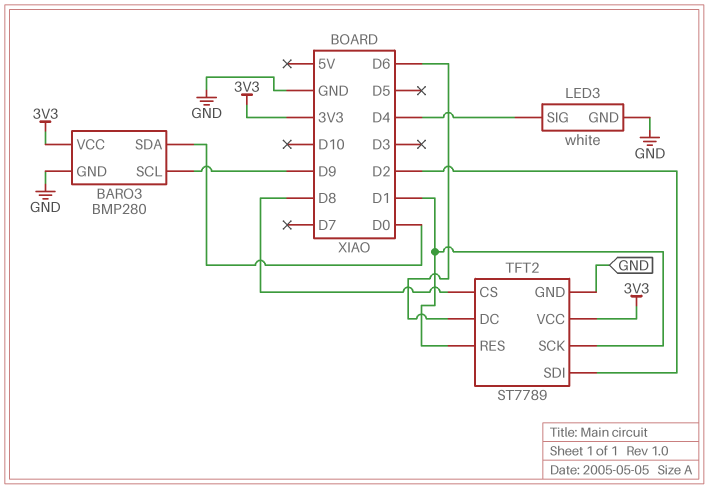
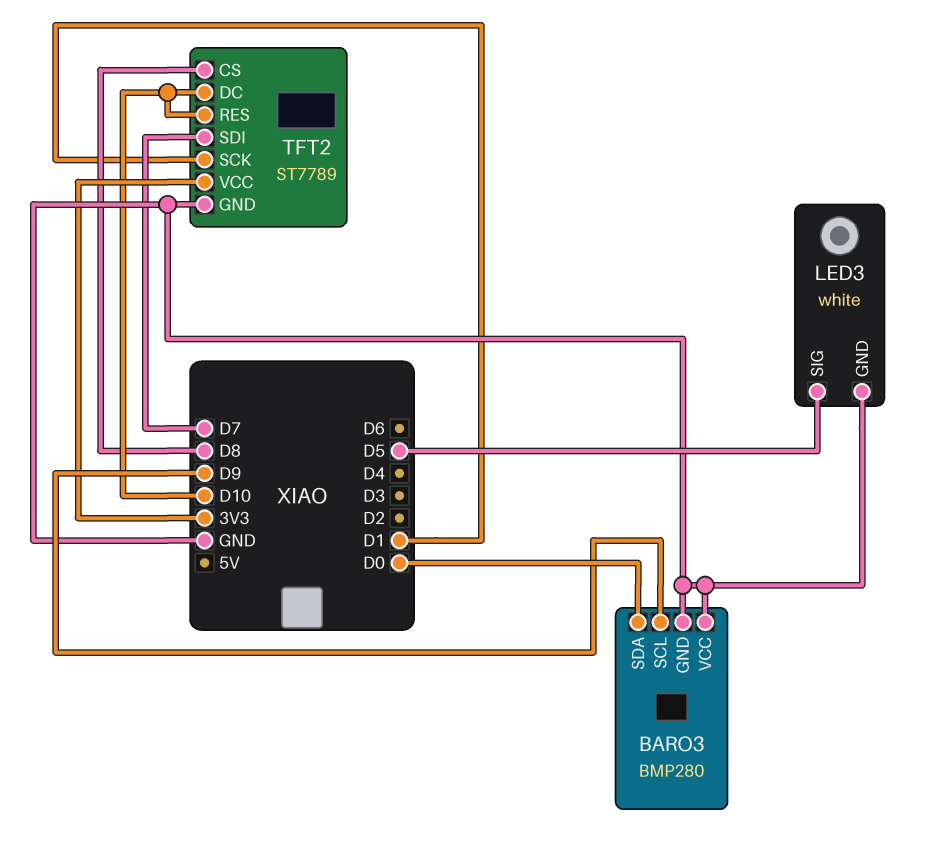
BARO3 pin VCC: 3V3 -> GND
LED3 pin SIG: D4 -> D5
TFT2 pin DC: D6 -> D10
TFT2 pin RES: D1 -> D10
TFT2 pin SDI: D2 -> D7

